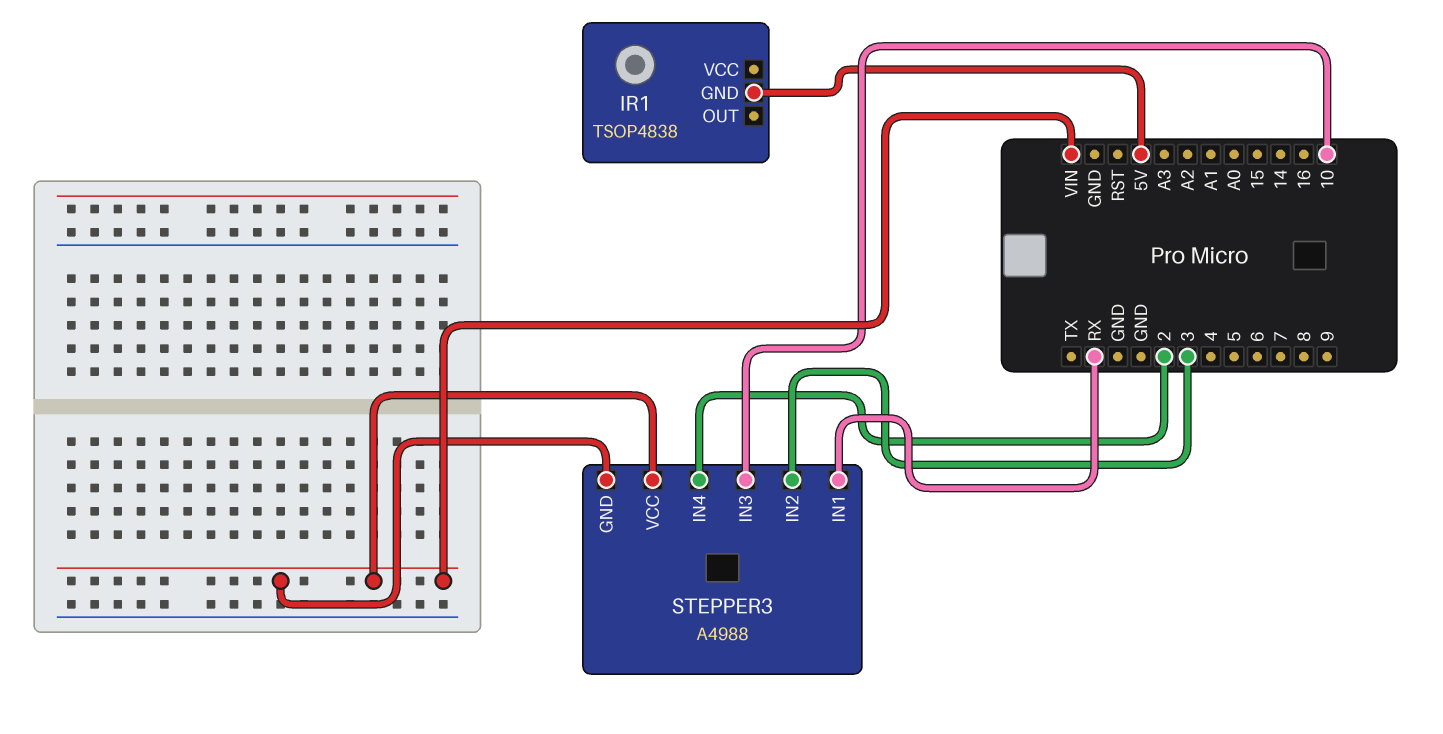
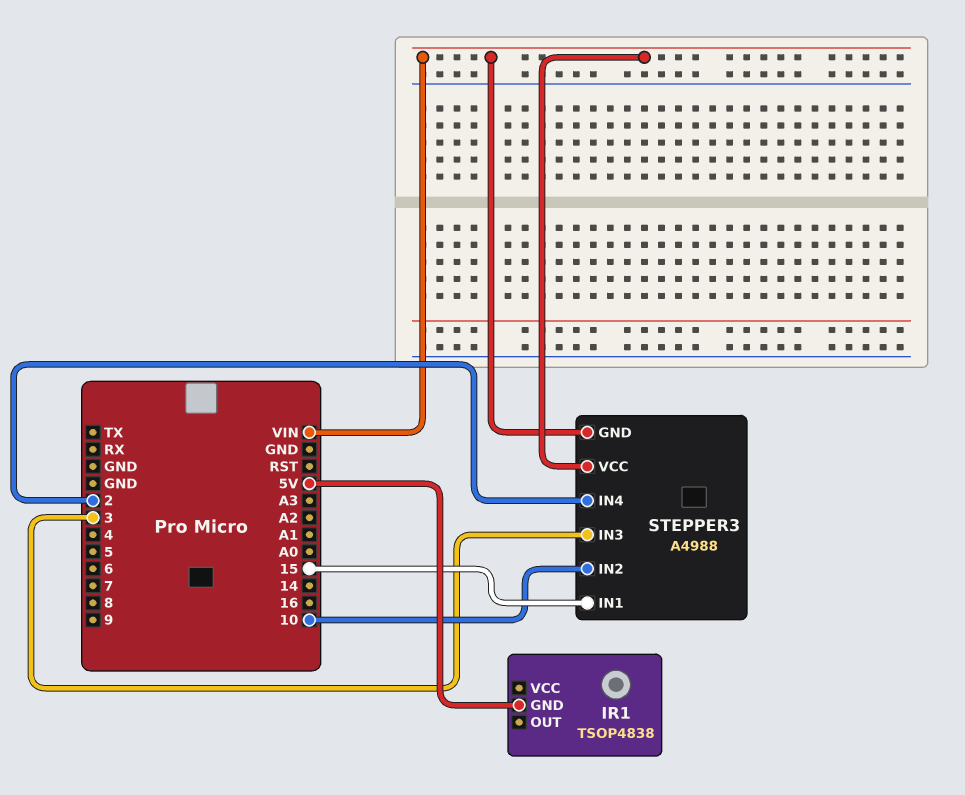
STEPPER3 pin IN1: RX -> 15
STEPPER3 pin IN2: 3 -> 10
STEPPER3 pin IN3: 10 -> 3

